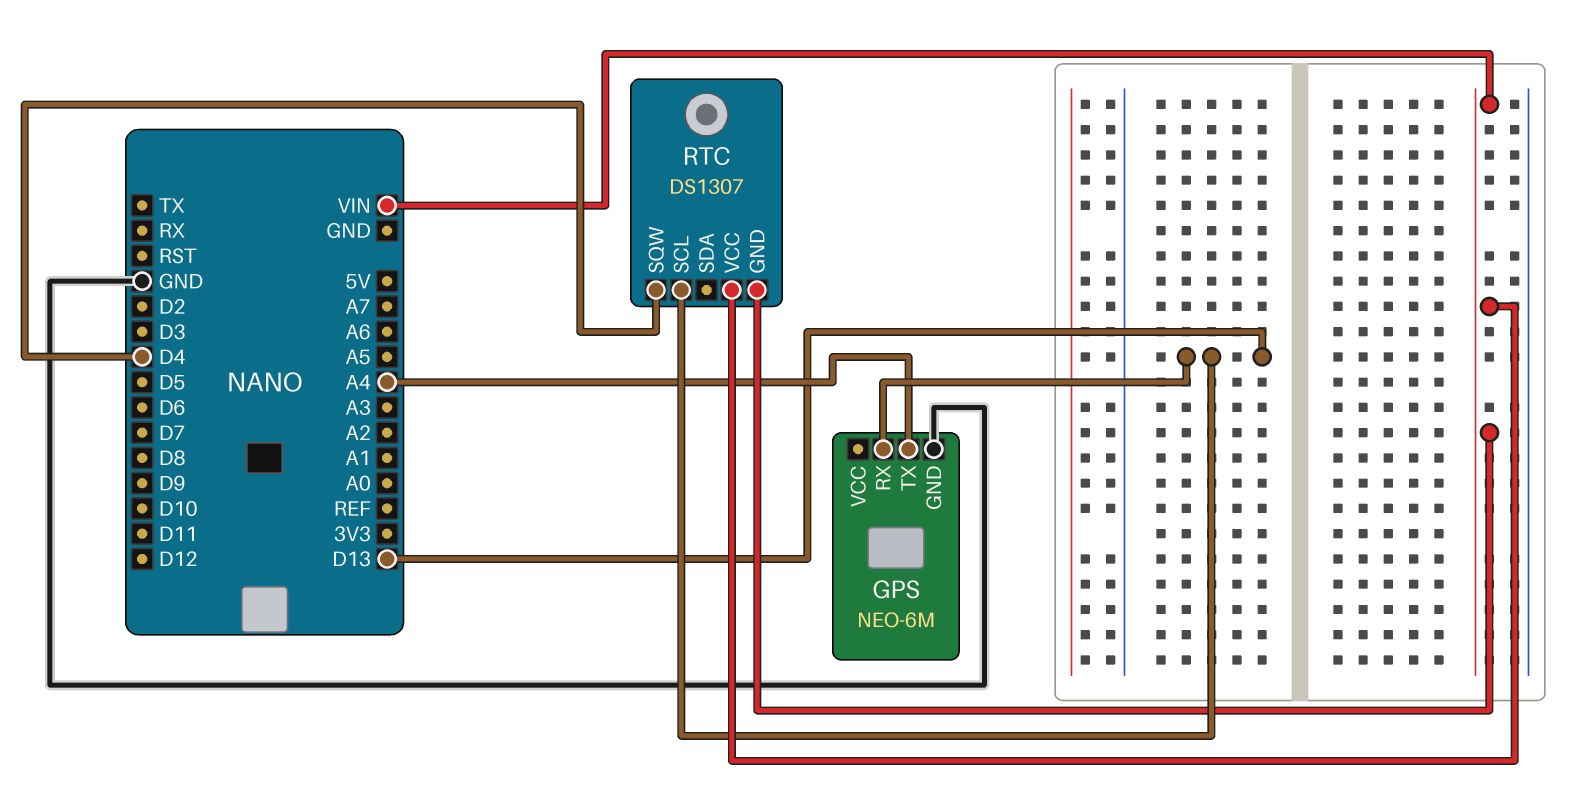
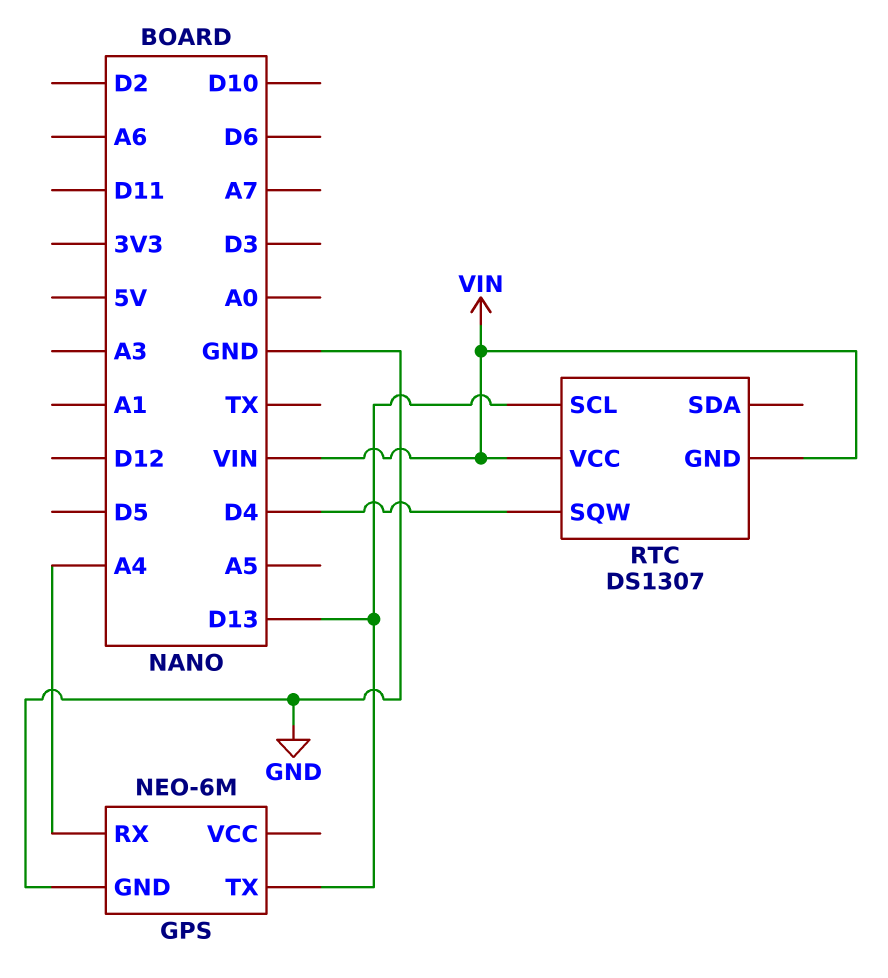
GPS pin RX: D13 -> A4
GPS pin TX: A4 -> D13

